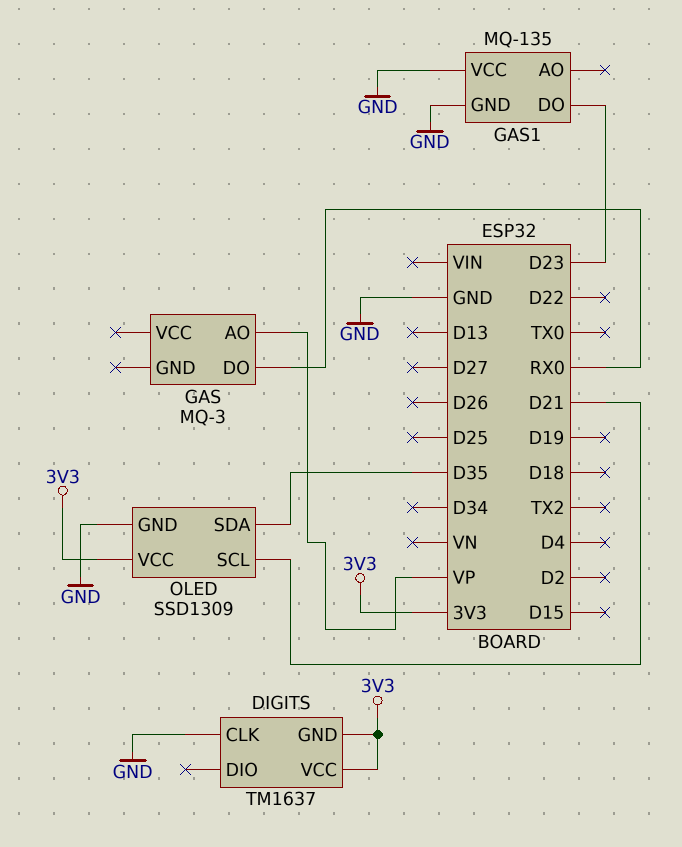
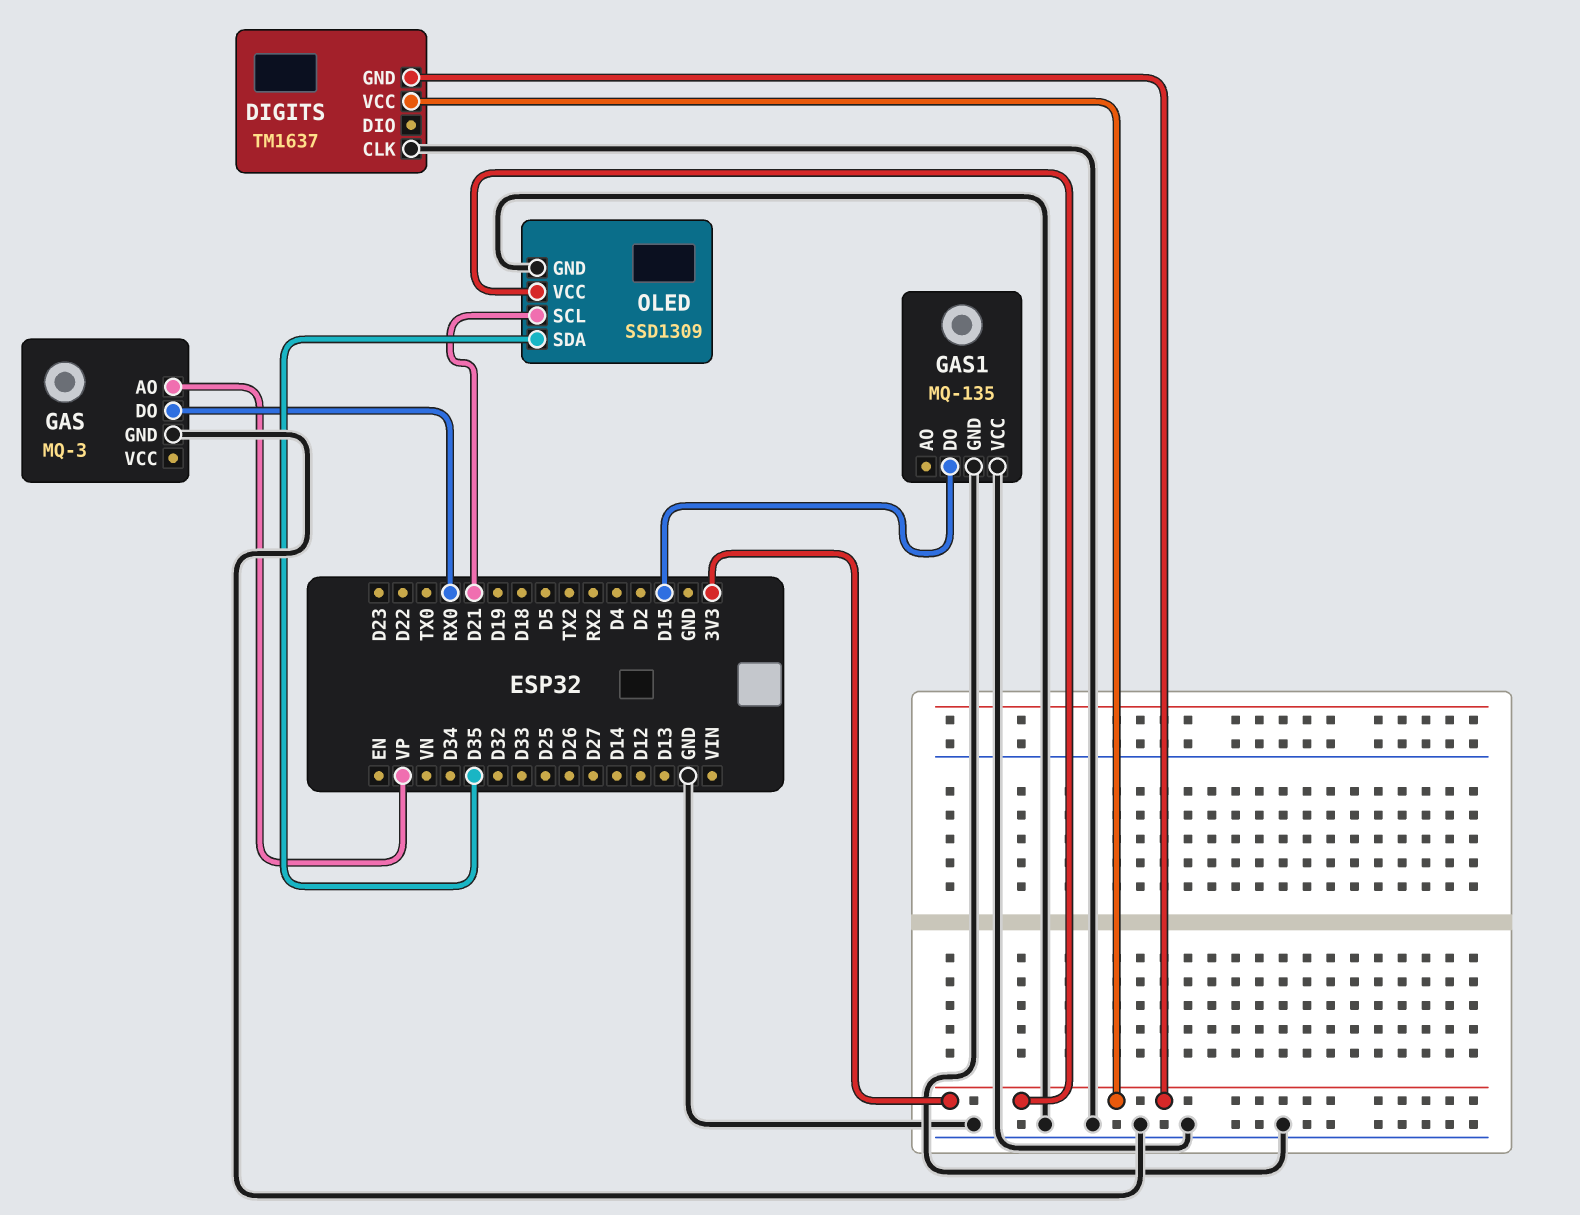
GAS pin GND: none -> GND
GAS1 pin DO: D23 -> D15

